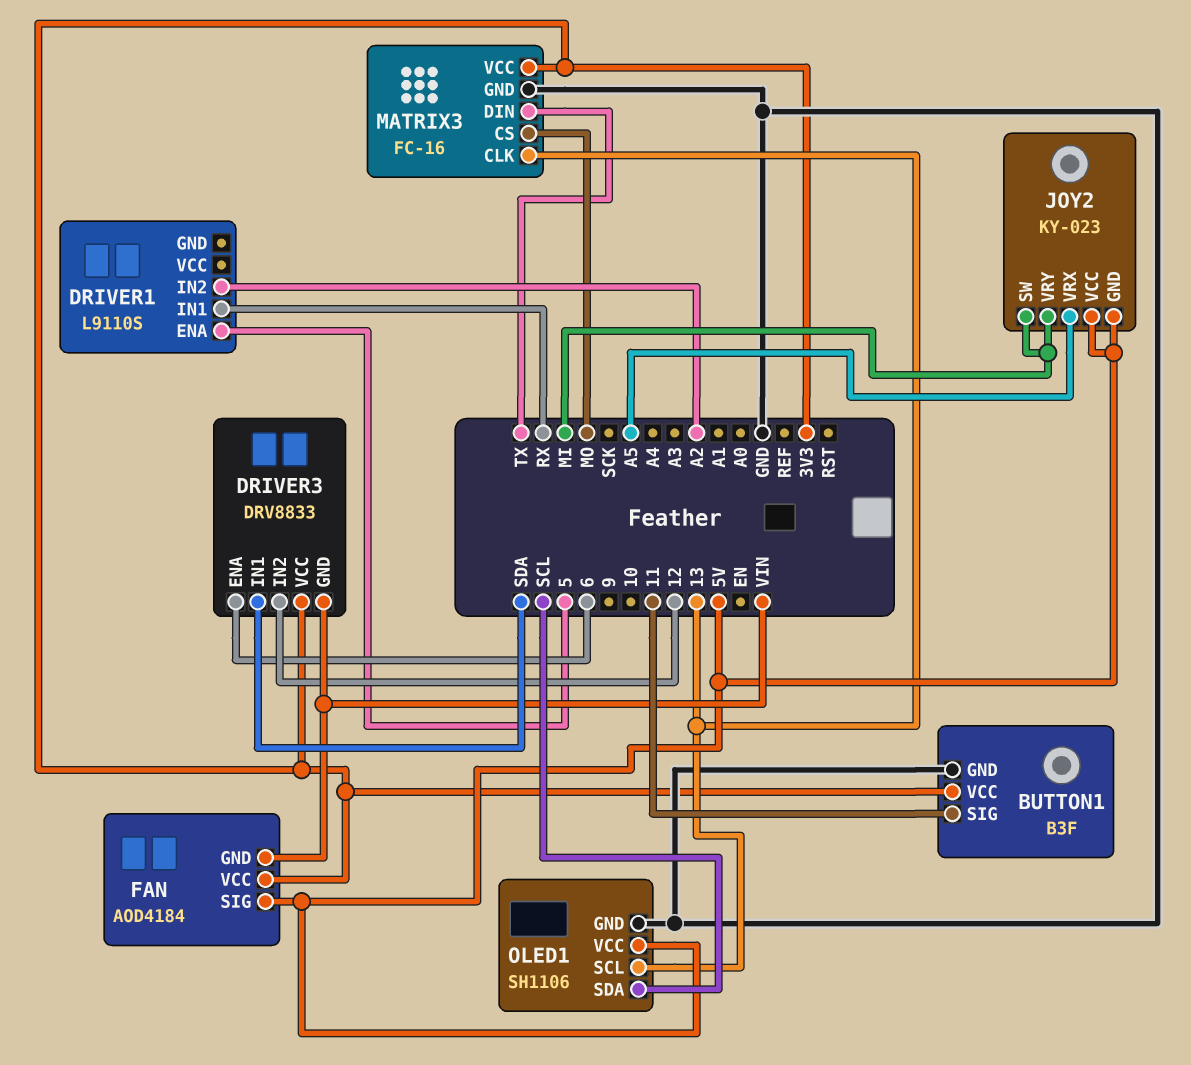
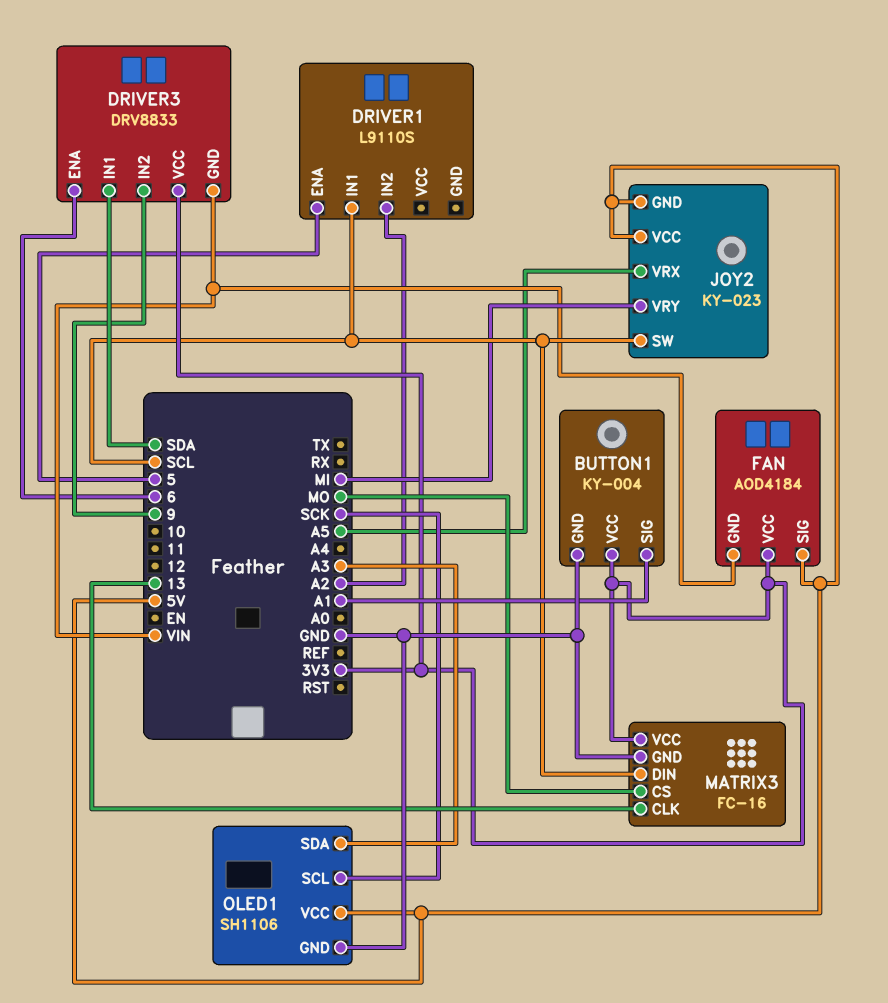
BUTTON1: B3F -> KY-004
BUTTON1 pin SIG: 11 -> A1
DRIVER1 pin IN1: RX -> SCL
DRIVER3 pin IN2: 12 -> 9
JOY2 pin SW: MI -> SCL
MATRIX3 pin DIN: TX -> SCL
OLED1 pin SCL: 13 -> SCK
OLED1 pin SDA: SCL -> A3

